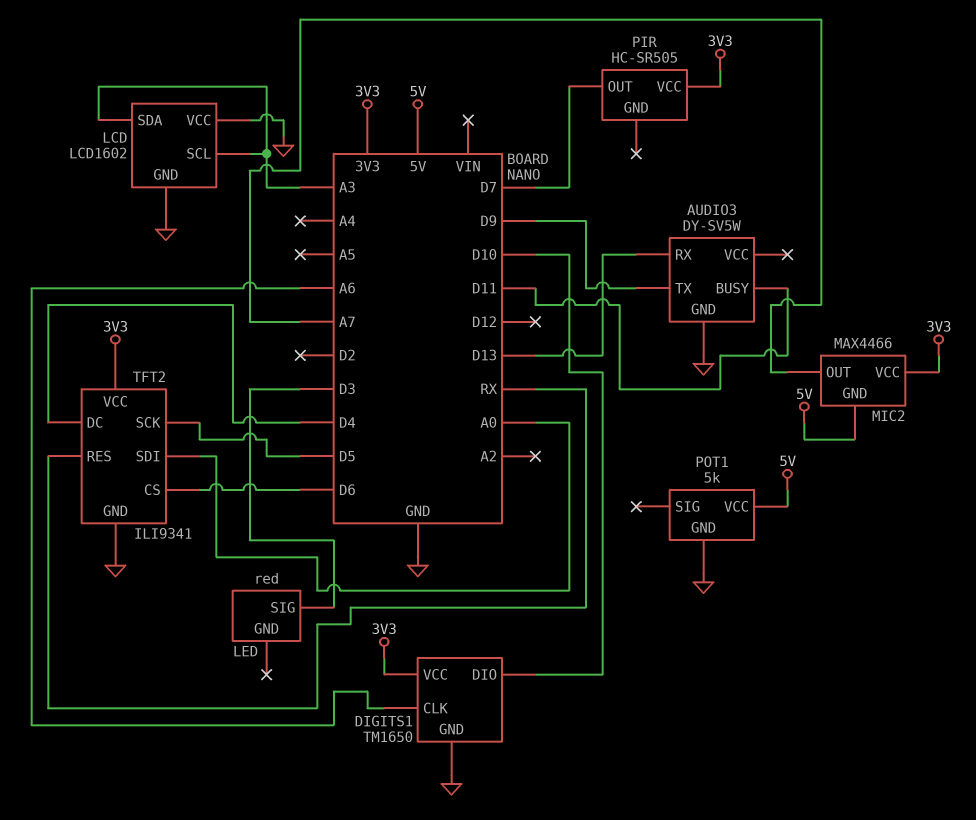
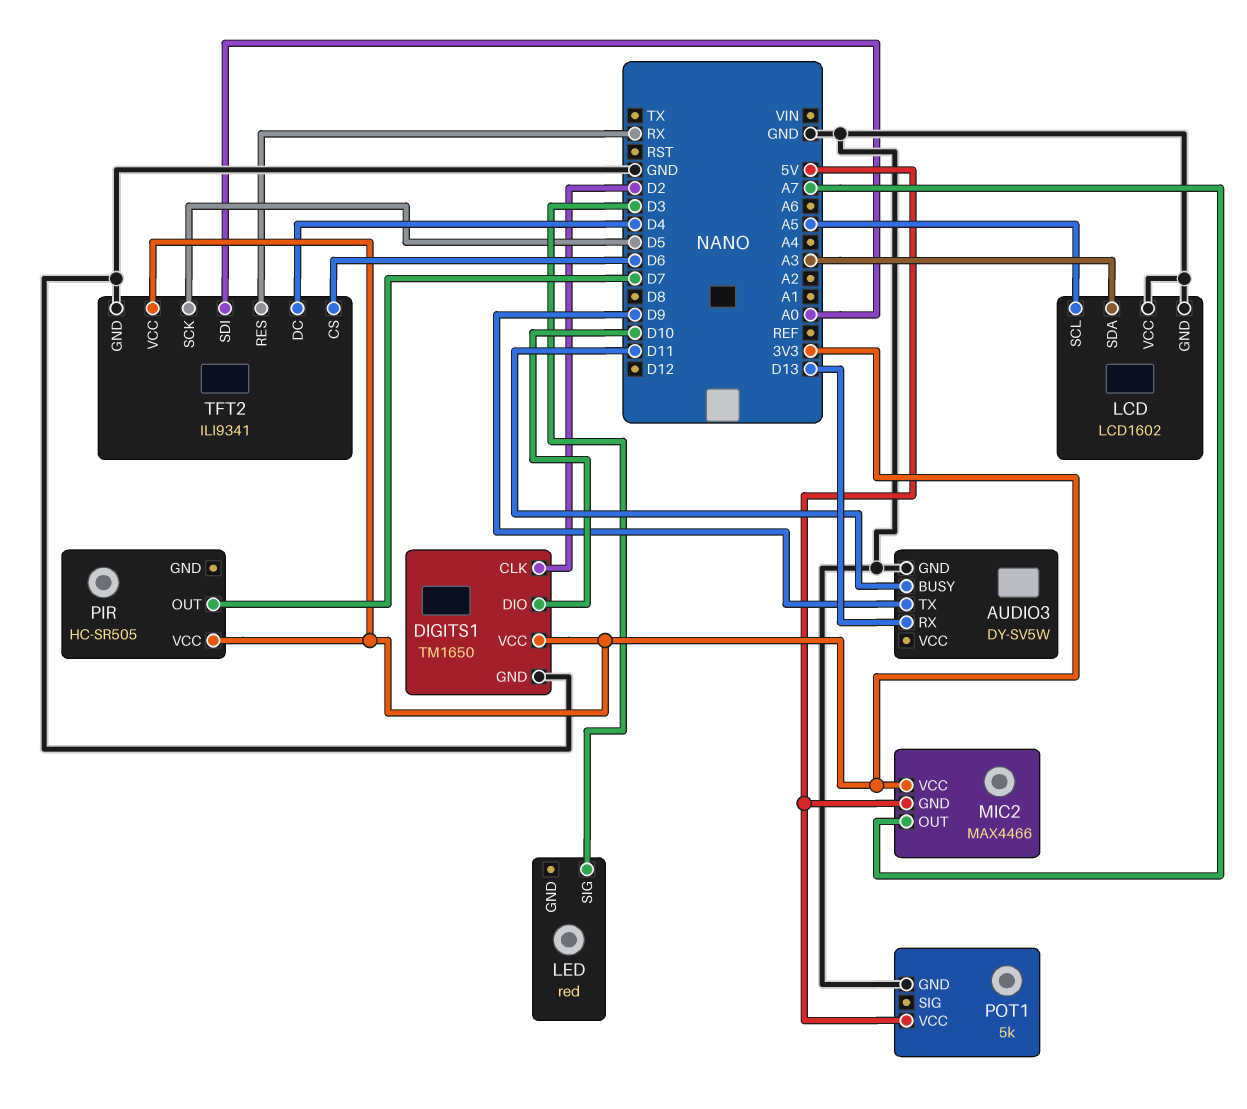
DIGITS1 pin CLK: A6 -> D2
LCD pin SCL: A3 -> A5

